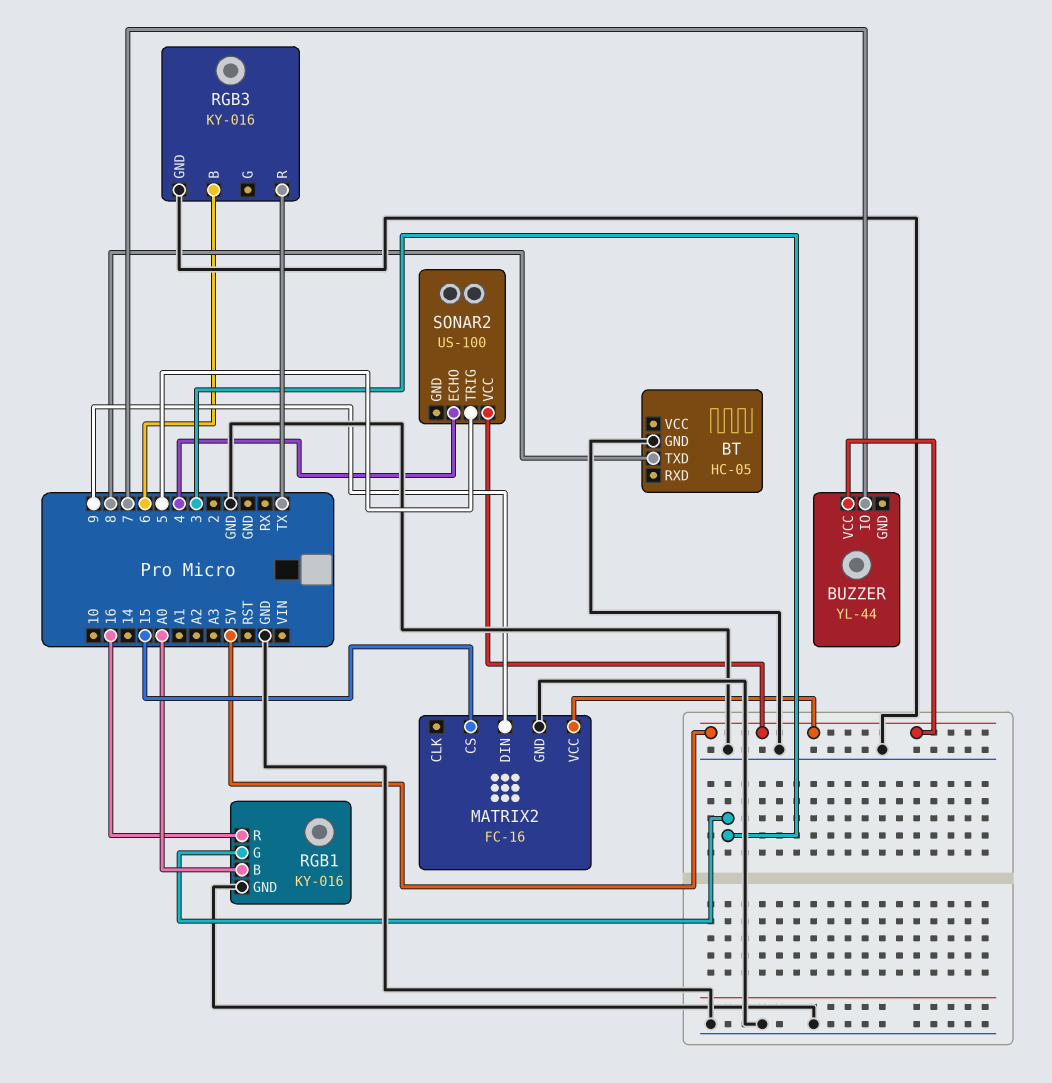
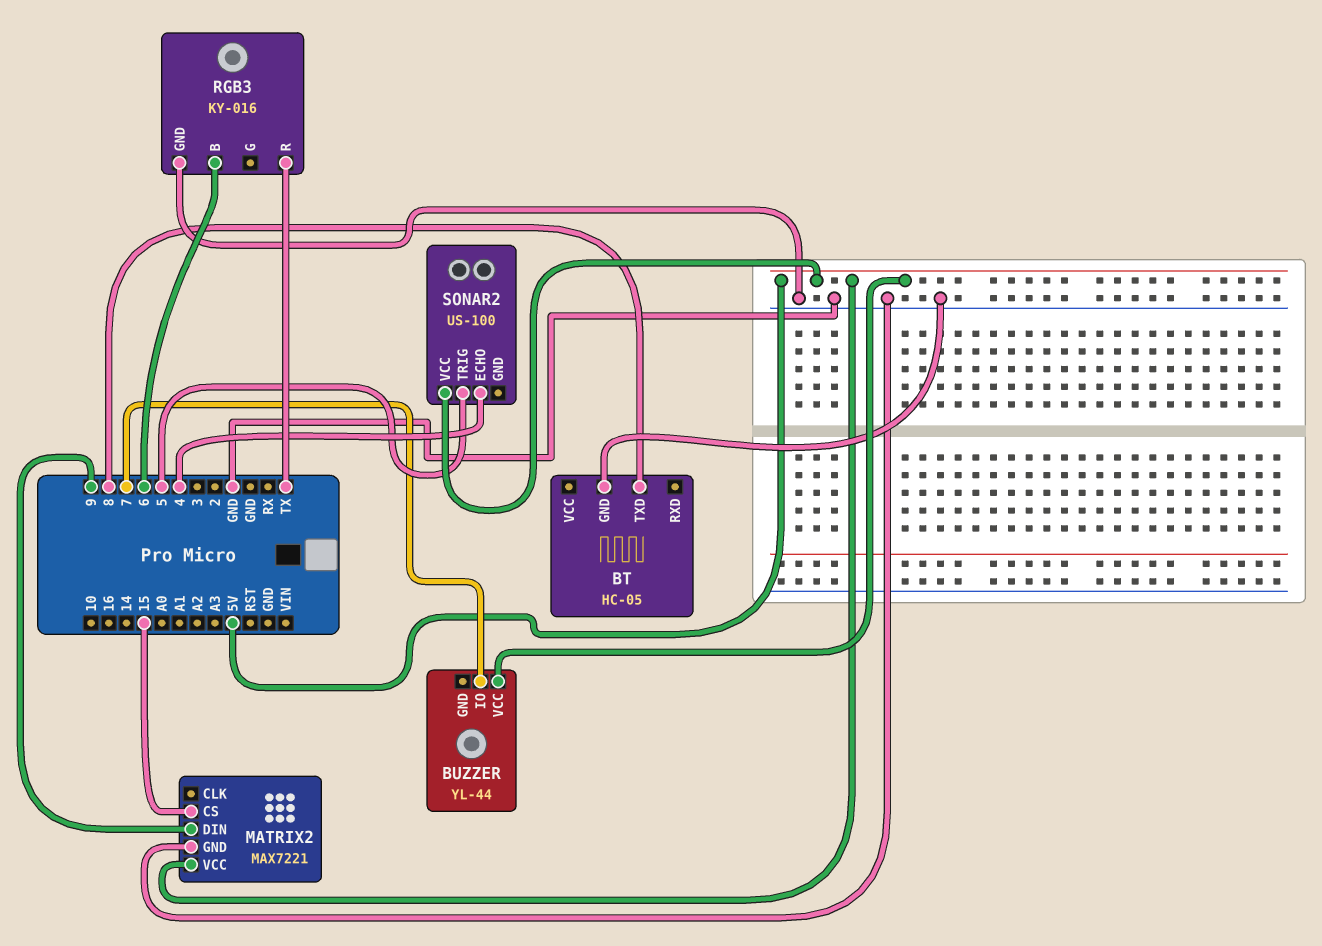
MATRIX2: FC-16 -> MAX7221
RGB1: KY-016 -> none
RGB1 pin B: A0 -> none
RGB1 pin G: 3 -> none
RGB1 pin GND: GND -> none
RGB1 pin R: 16 -> none

